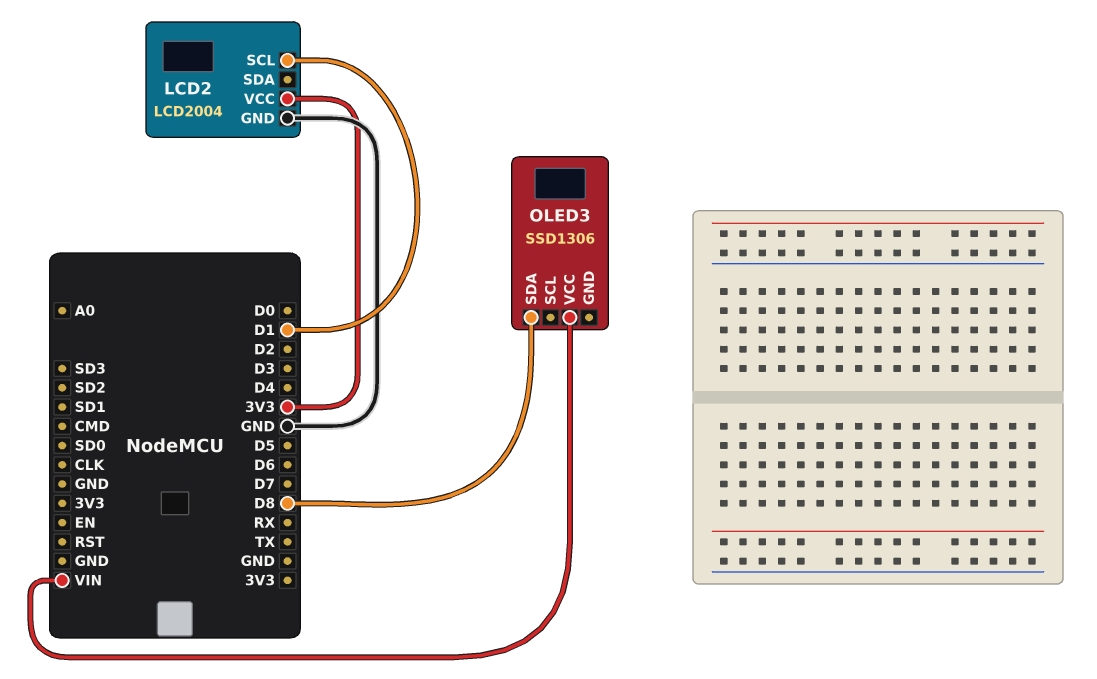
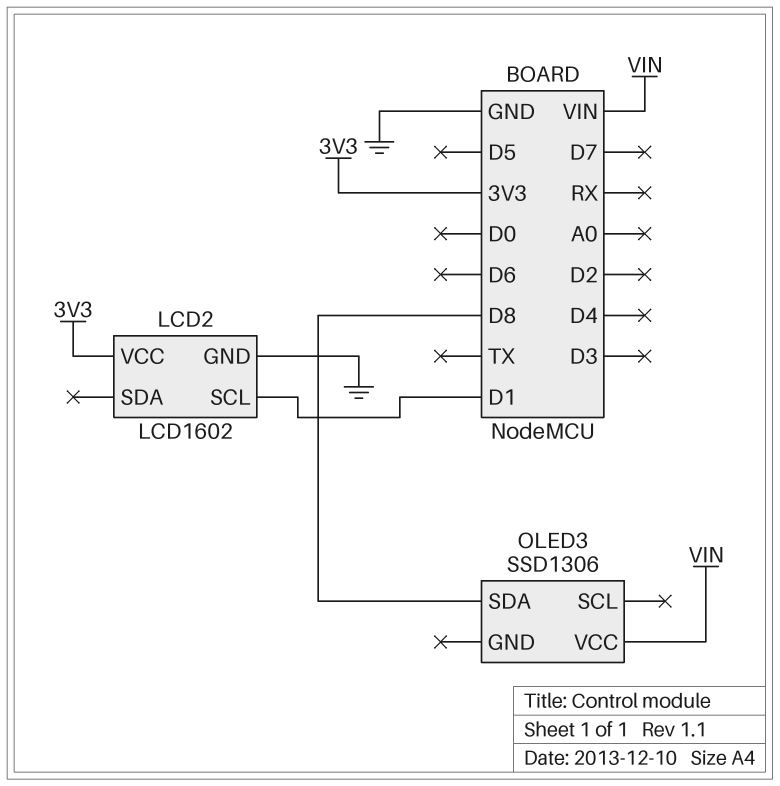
LCD2: LCD2004 -> LCD1602

